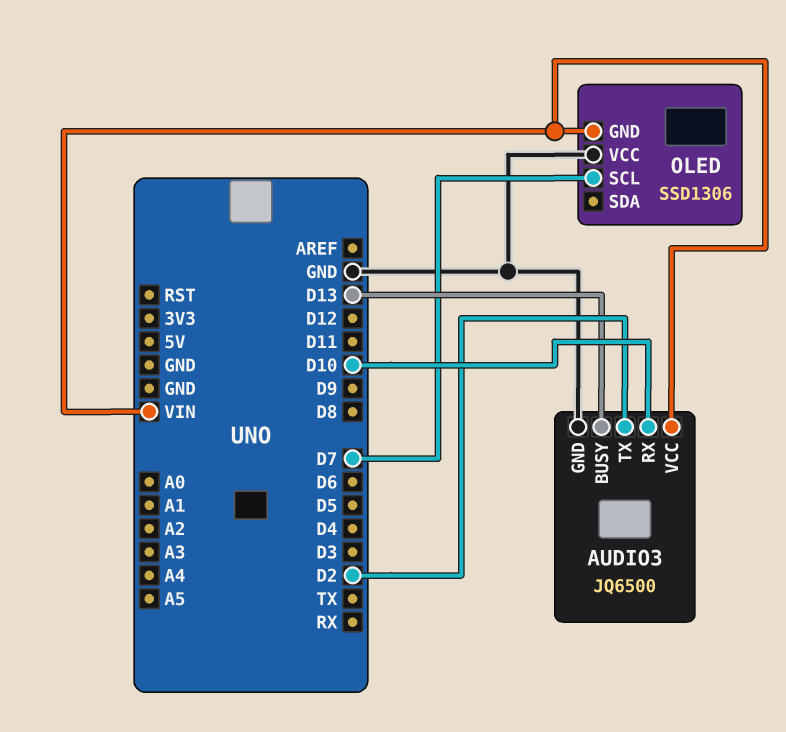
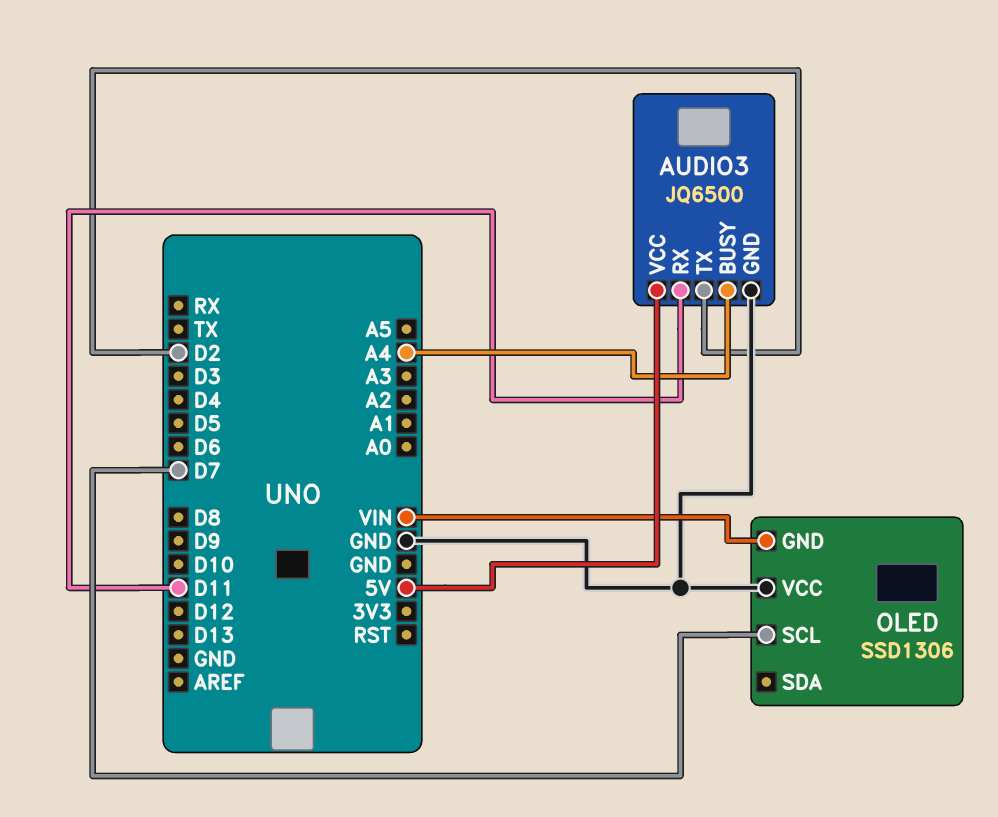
AUDIO3 pin BUSY: D13 -> A4
AUDIO3 pin RX: D10 -> D11
AUDIO3 pin VCC: VIN -> 5V

